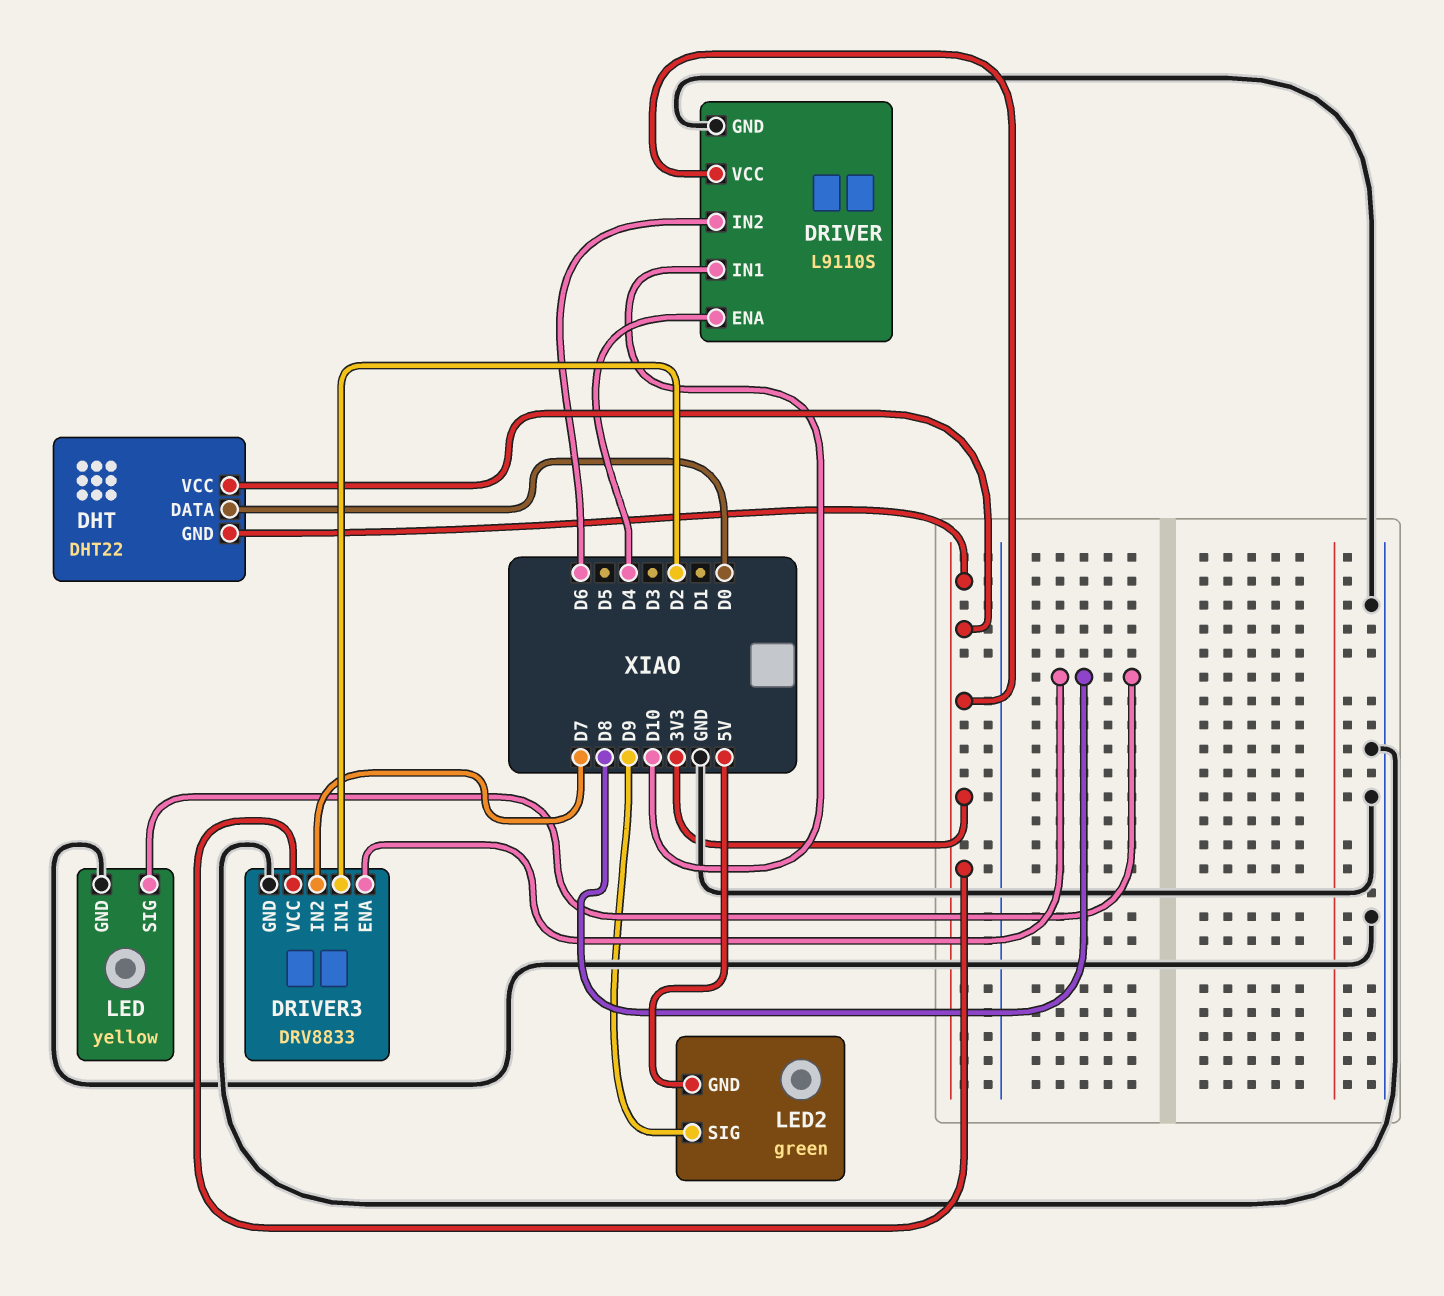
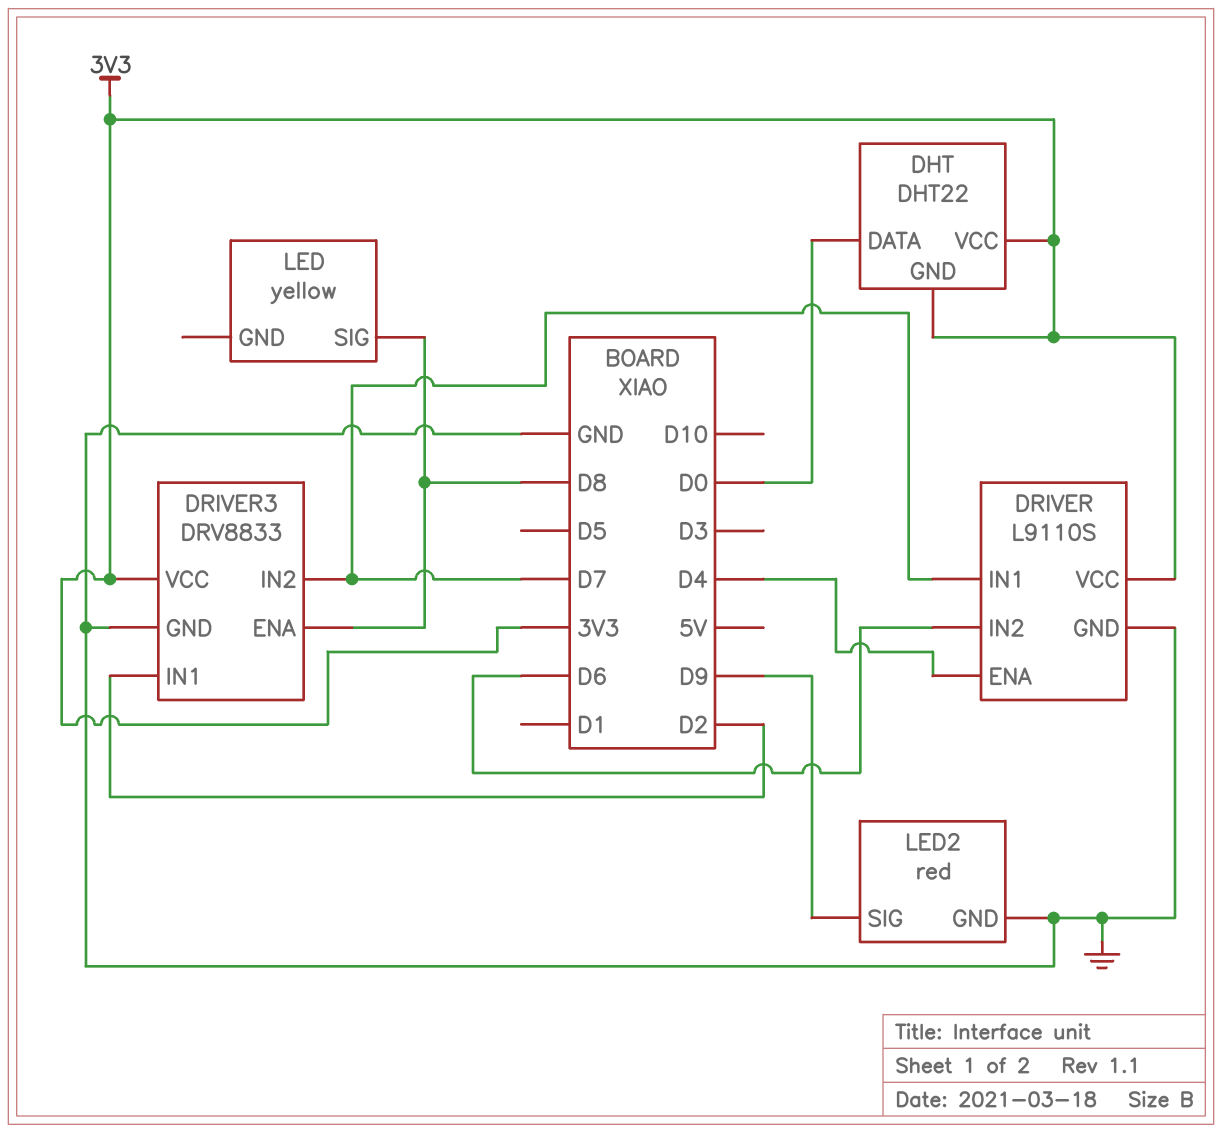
DRIVER pin IN1: D10 -> D7
LED pin GND: GND -> none
LED2: green -> red
LED2 pin GND: 5V -> GND

